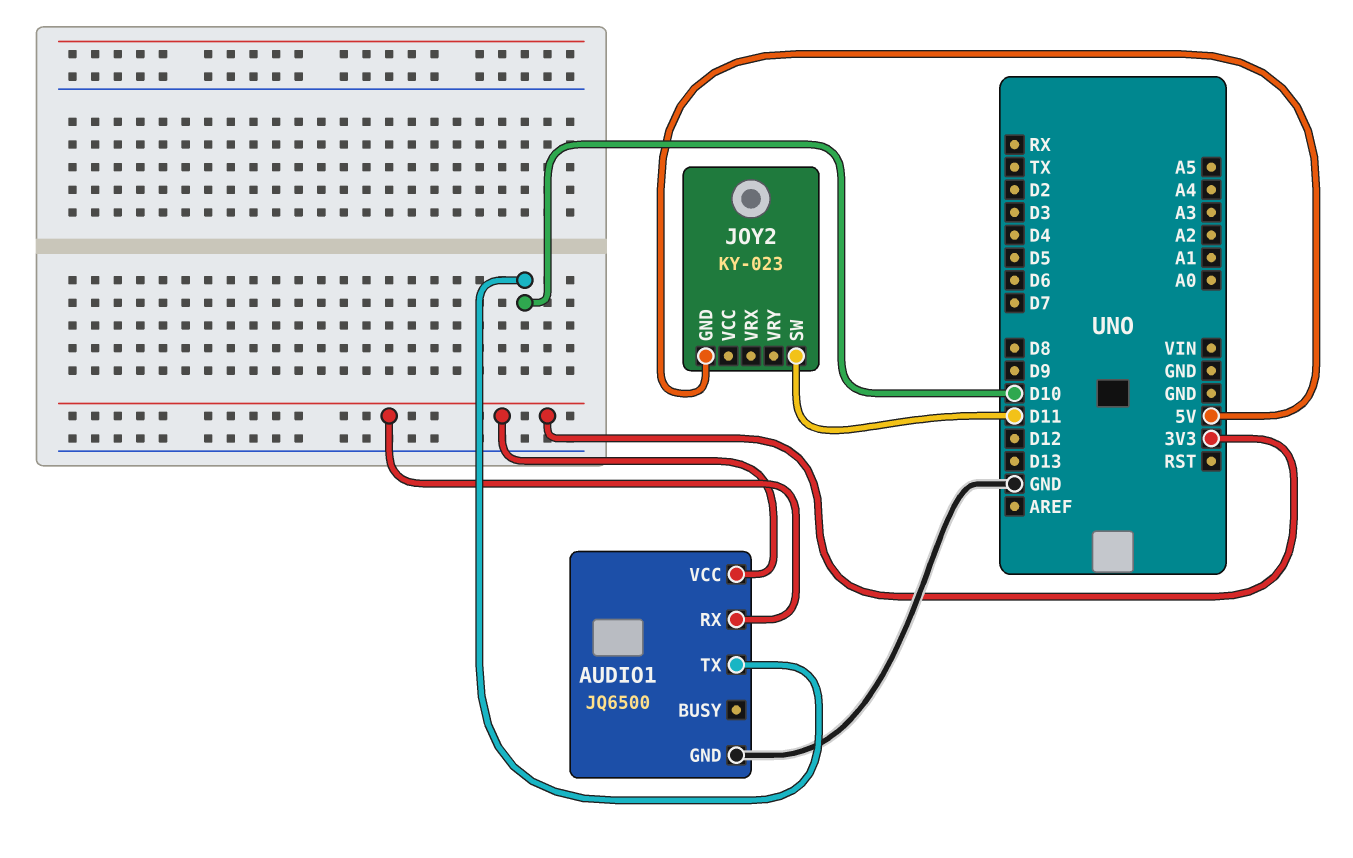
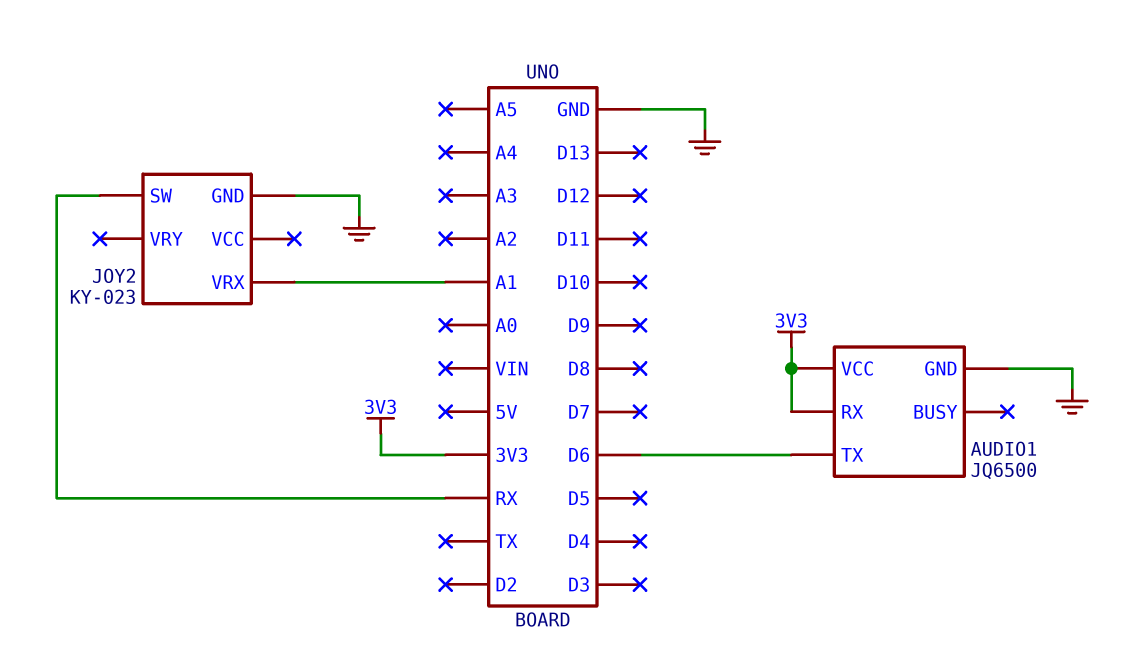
AUDIO1 pin TX: D10 -> D6
JOY2 pin GND: 5V -> GND
JOY2 pin SW: D11 -> RX
JOY2 pin VRX: none -> A1

